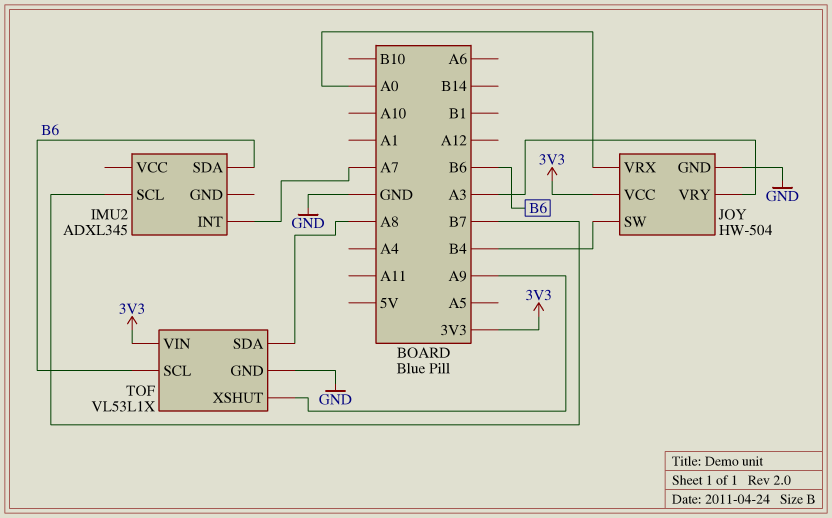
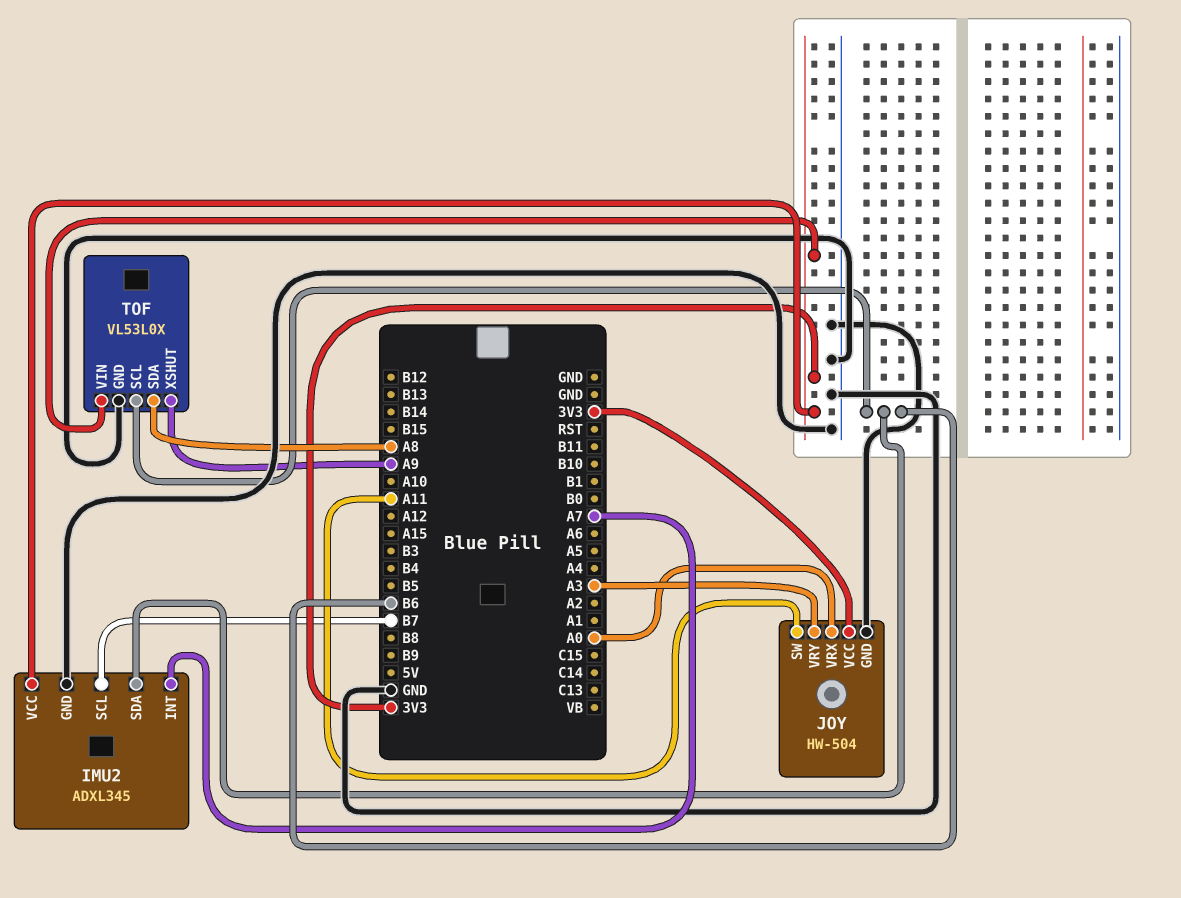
IMU2 pin GND: none -> GND
IMU2 pin VCC: none -> 3V3
JOY pin SW: B4 -> A11
TOF: VL53L1X -> VL53L0X

